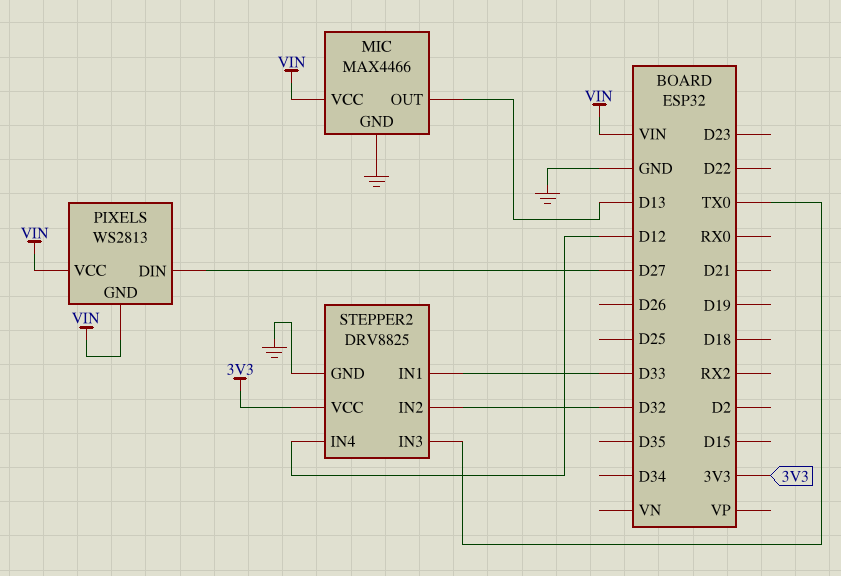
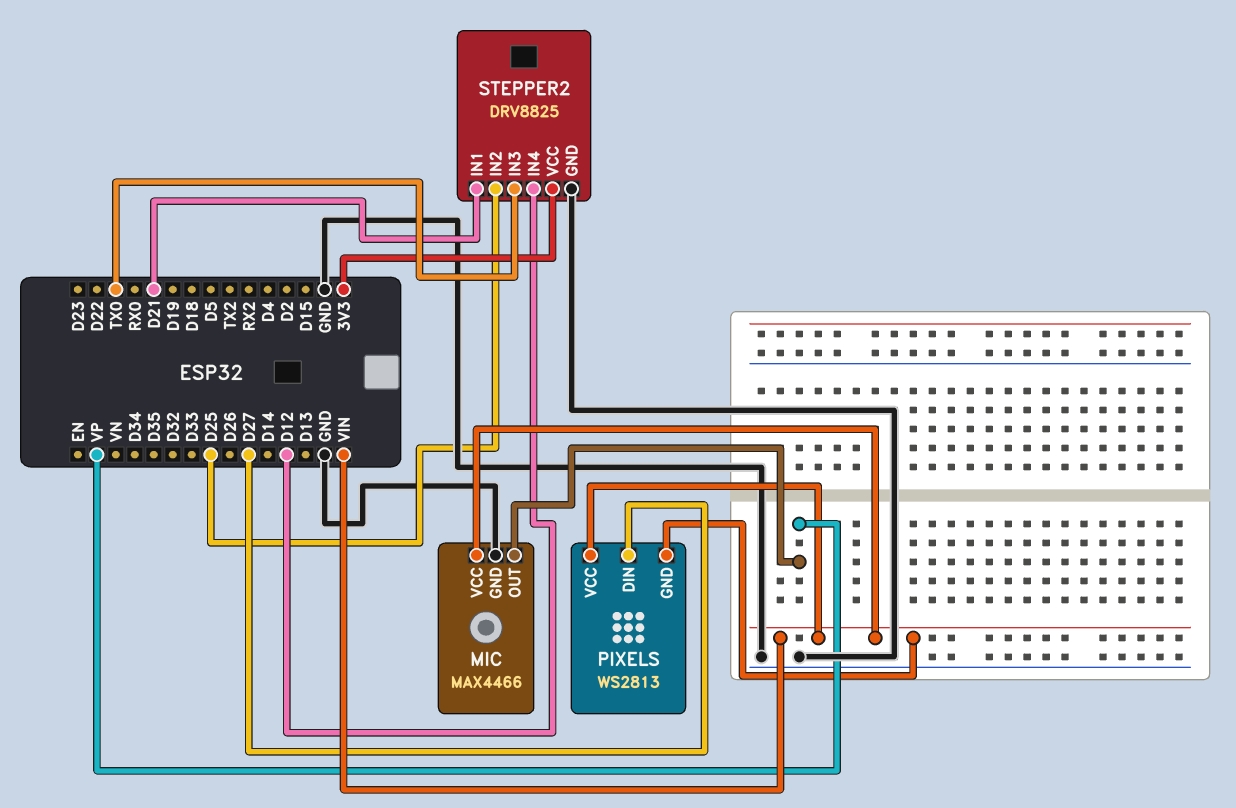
MIC pin OUT: D13 -> VP
STEPPER2 pin IN1: D33 -> D21
STEPPER2 pin IN2: D32 -> D25

